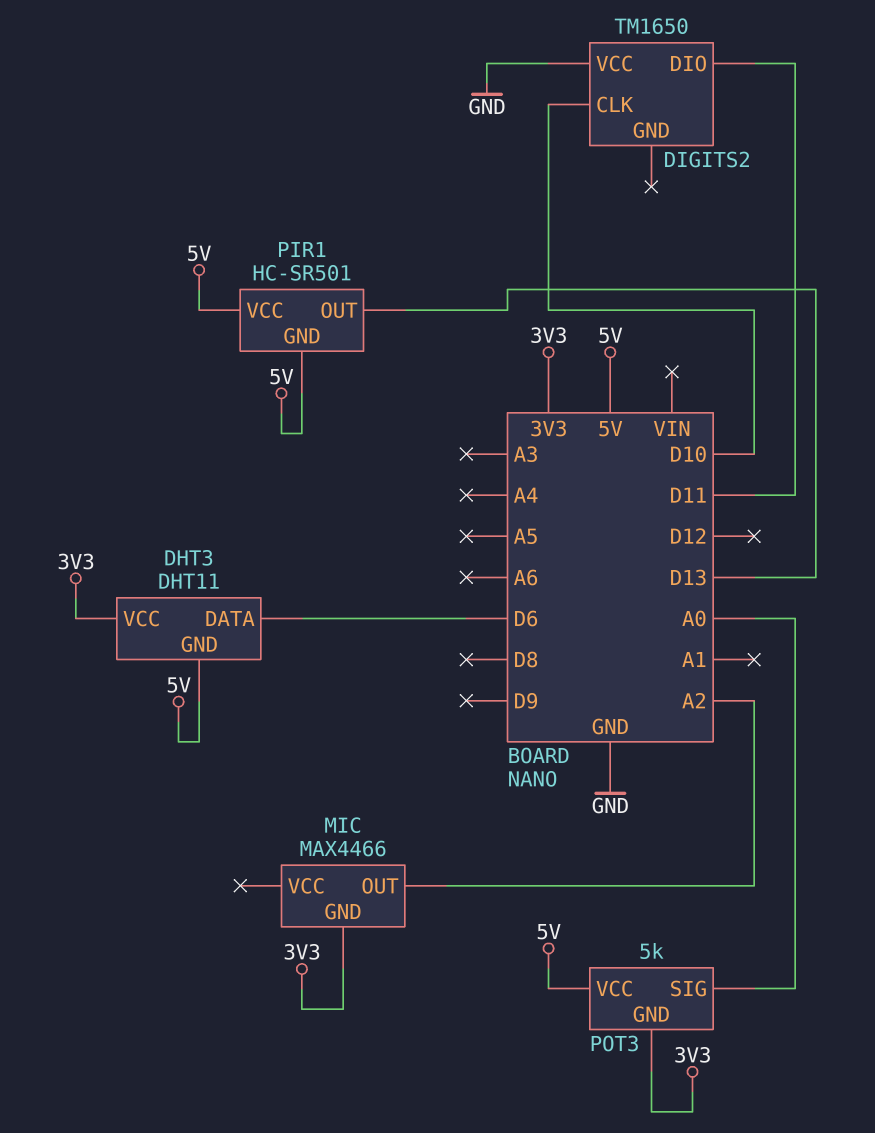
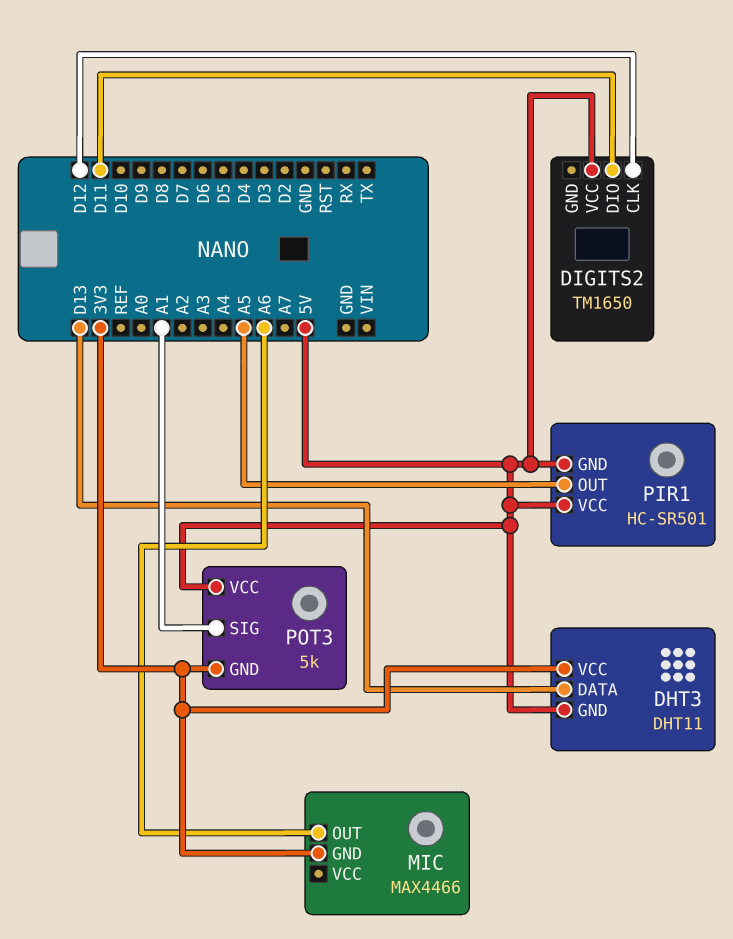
DHT3 pin DATA: D6 -> D13
DIGITS2 pin CLK: D10 -> D12
DIGITS2 pin VCC: GND -> 5V
MIC pin OUT: A2 -> A6
PIR1 pin OUT: D13 -> A5
POT3 pin SIG: A0 -> A1

